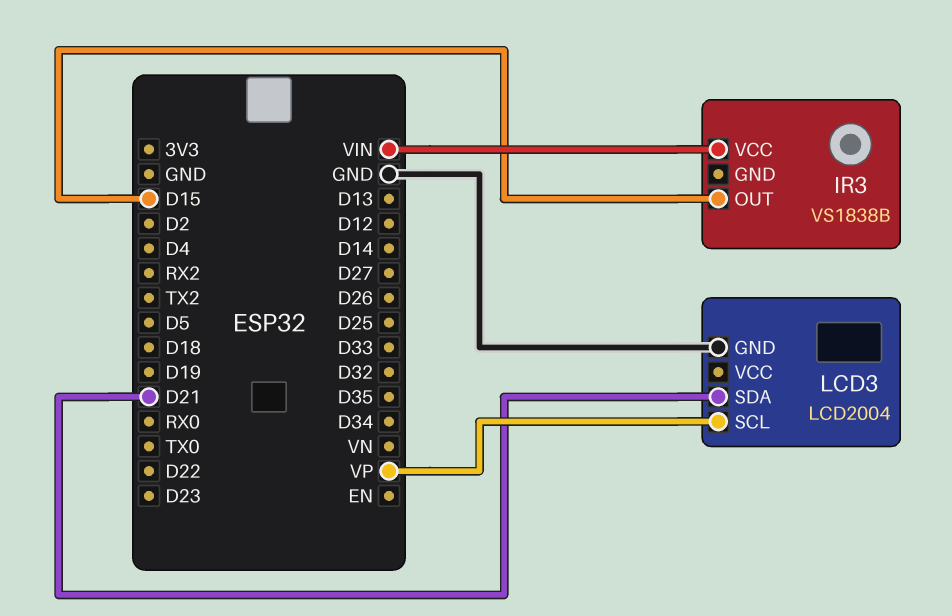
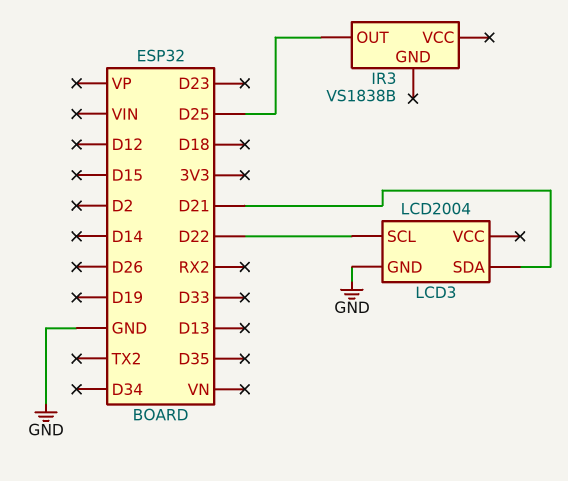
IR3 pin OUT: D15 -> D25
IR3 pin VCC: VIN -> none
LCD3 pin SCL: VP -> D22

